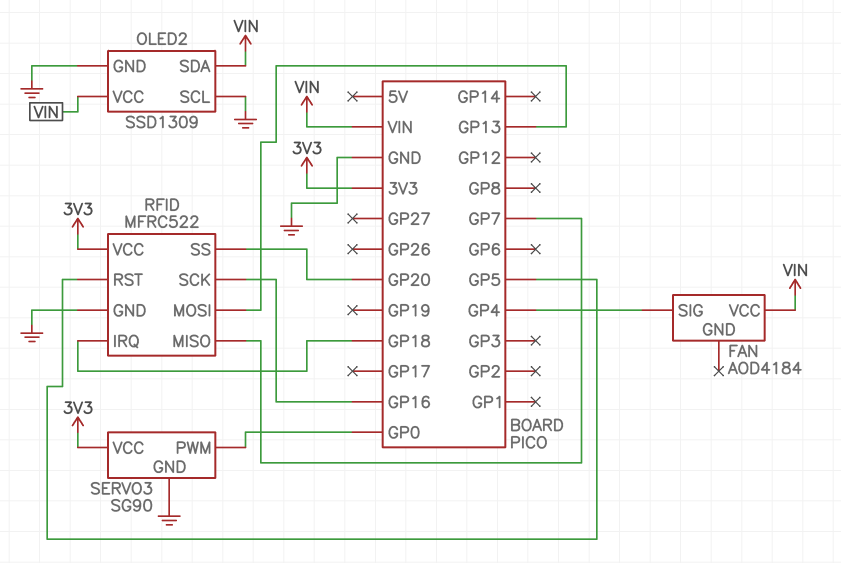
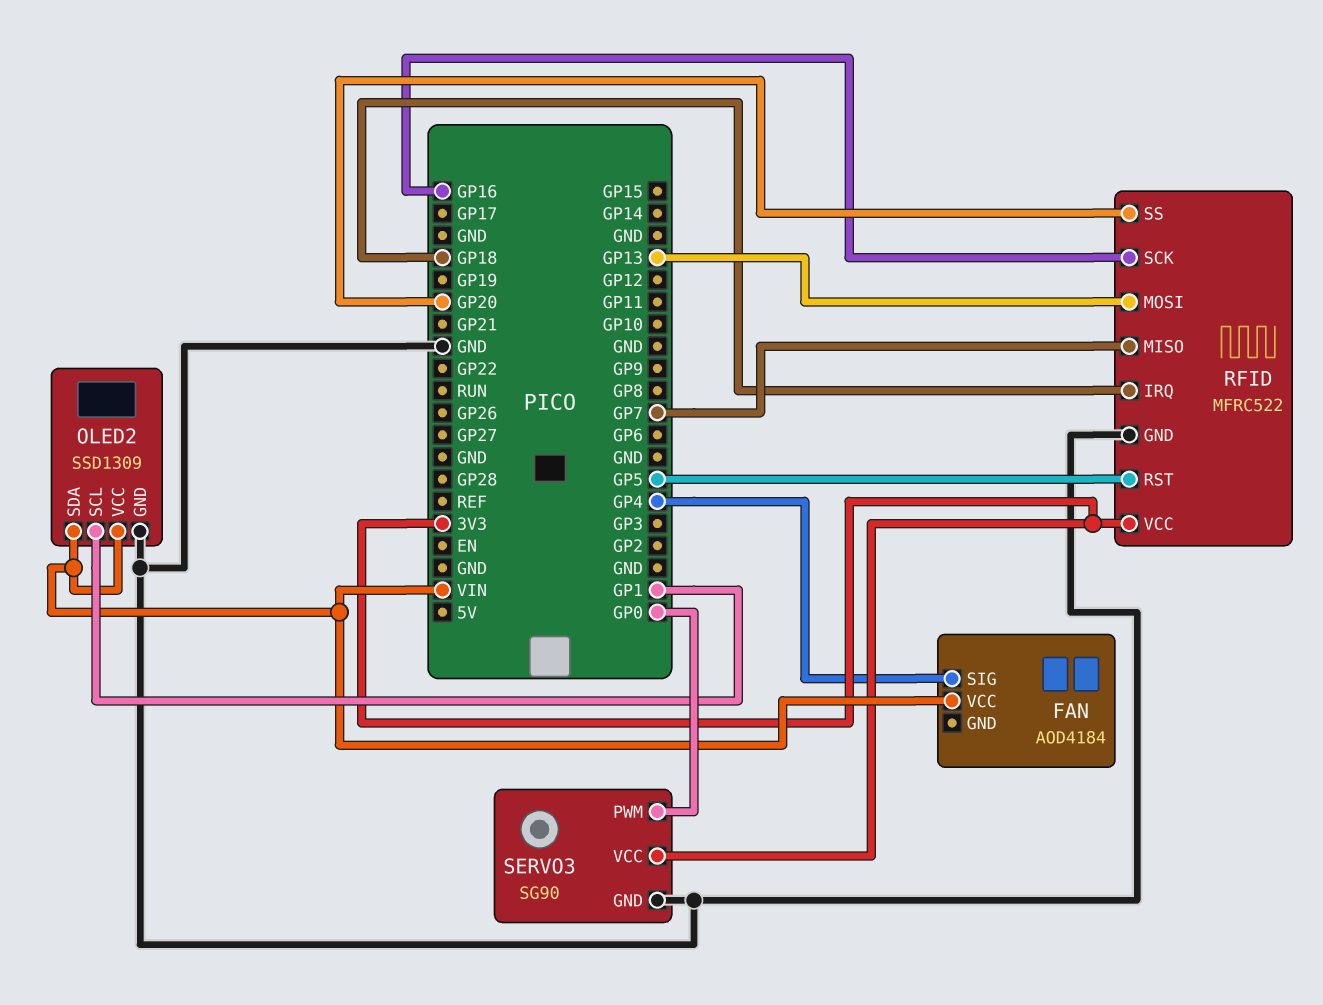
OLED2 pin SCL: GND -> GP1

